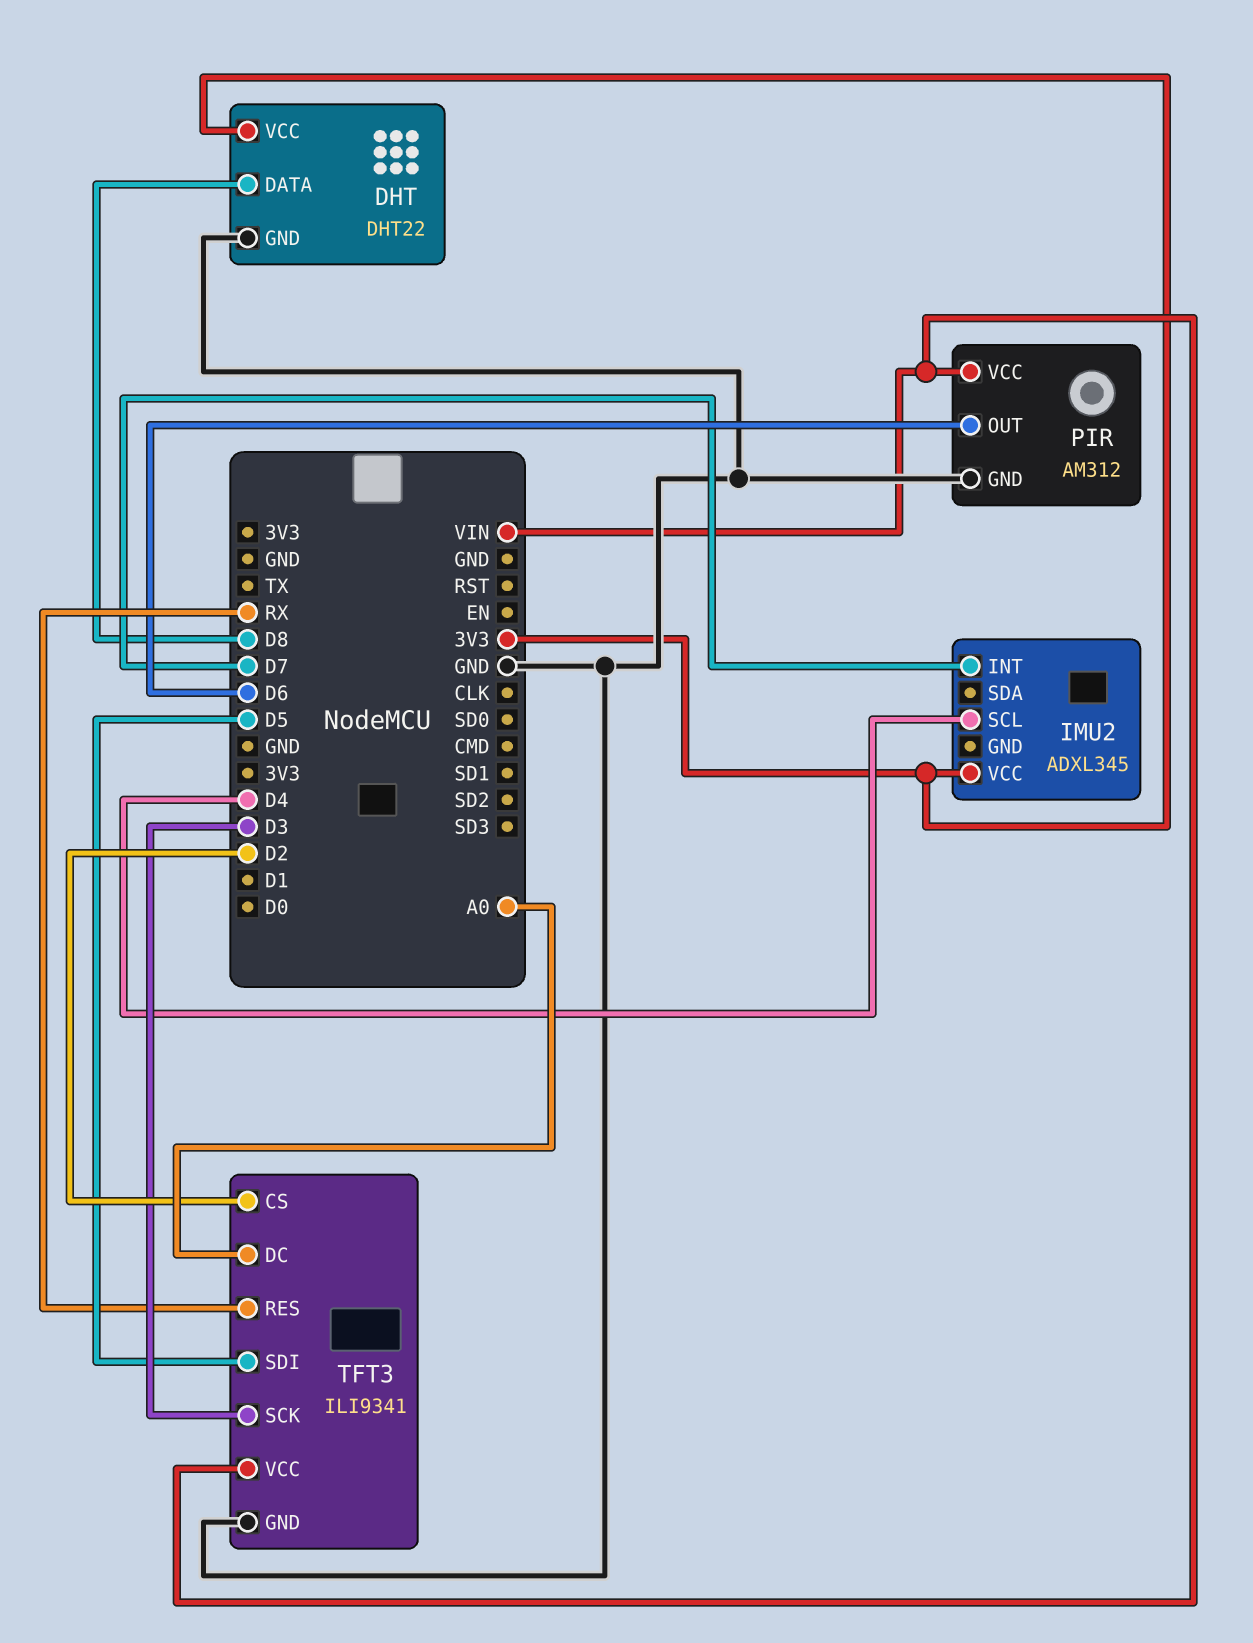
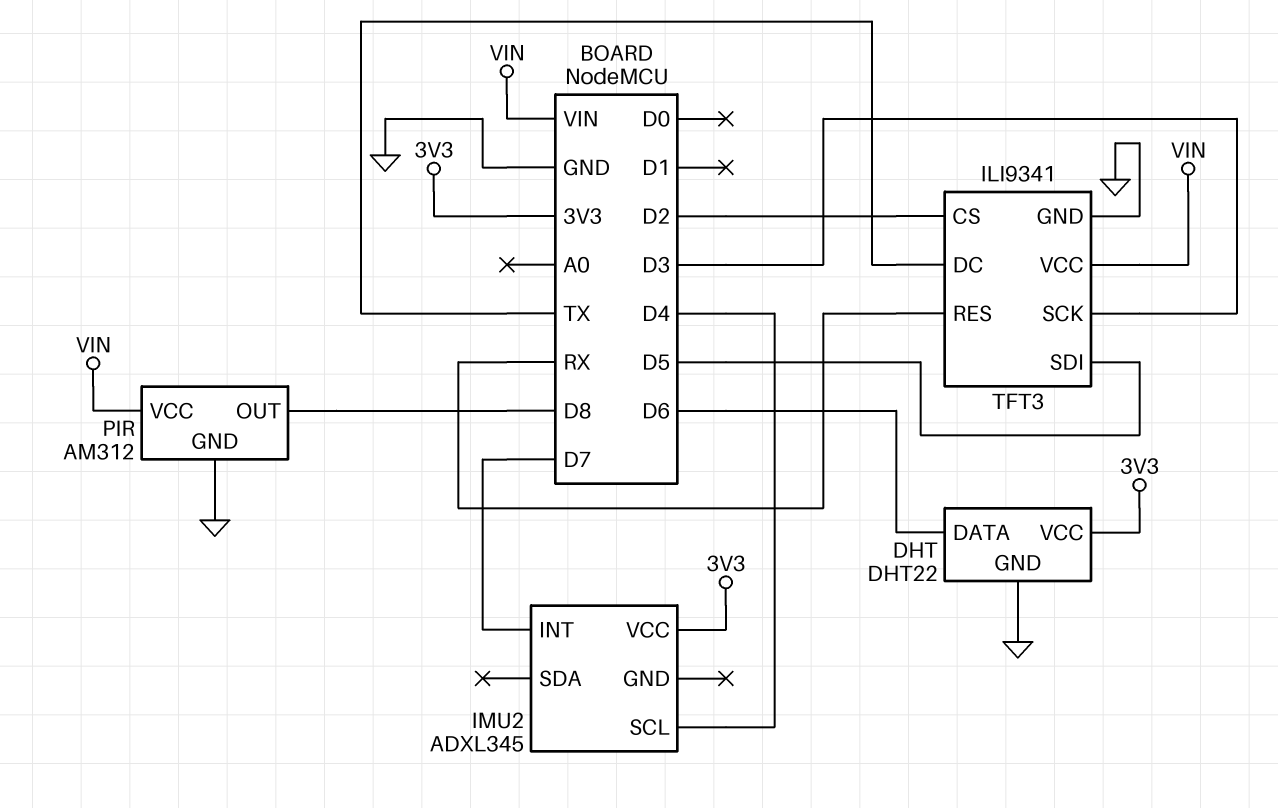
DHT pin DATA: D8 -> D6
PIR pin OUT: D6 -> D8
TFT3 pin DC: A0 -> TX

